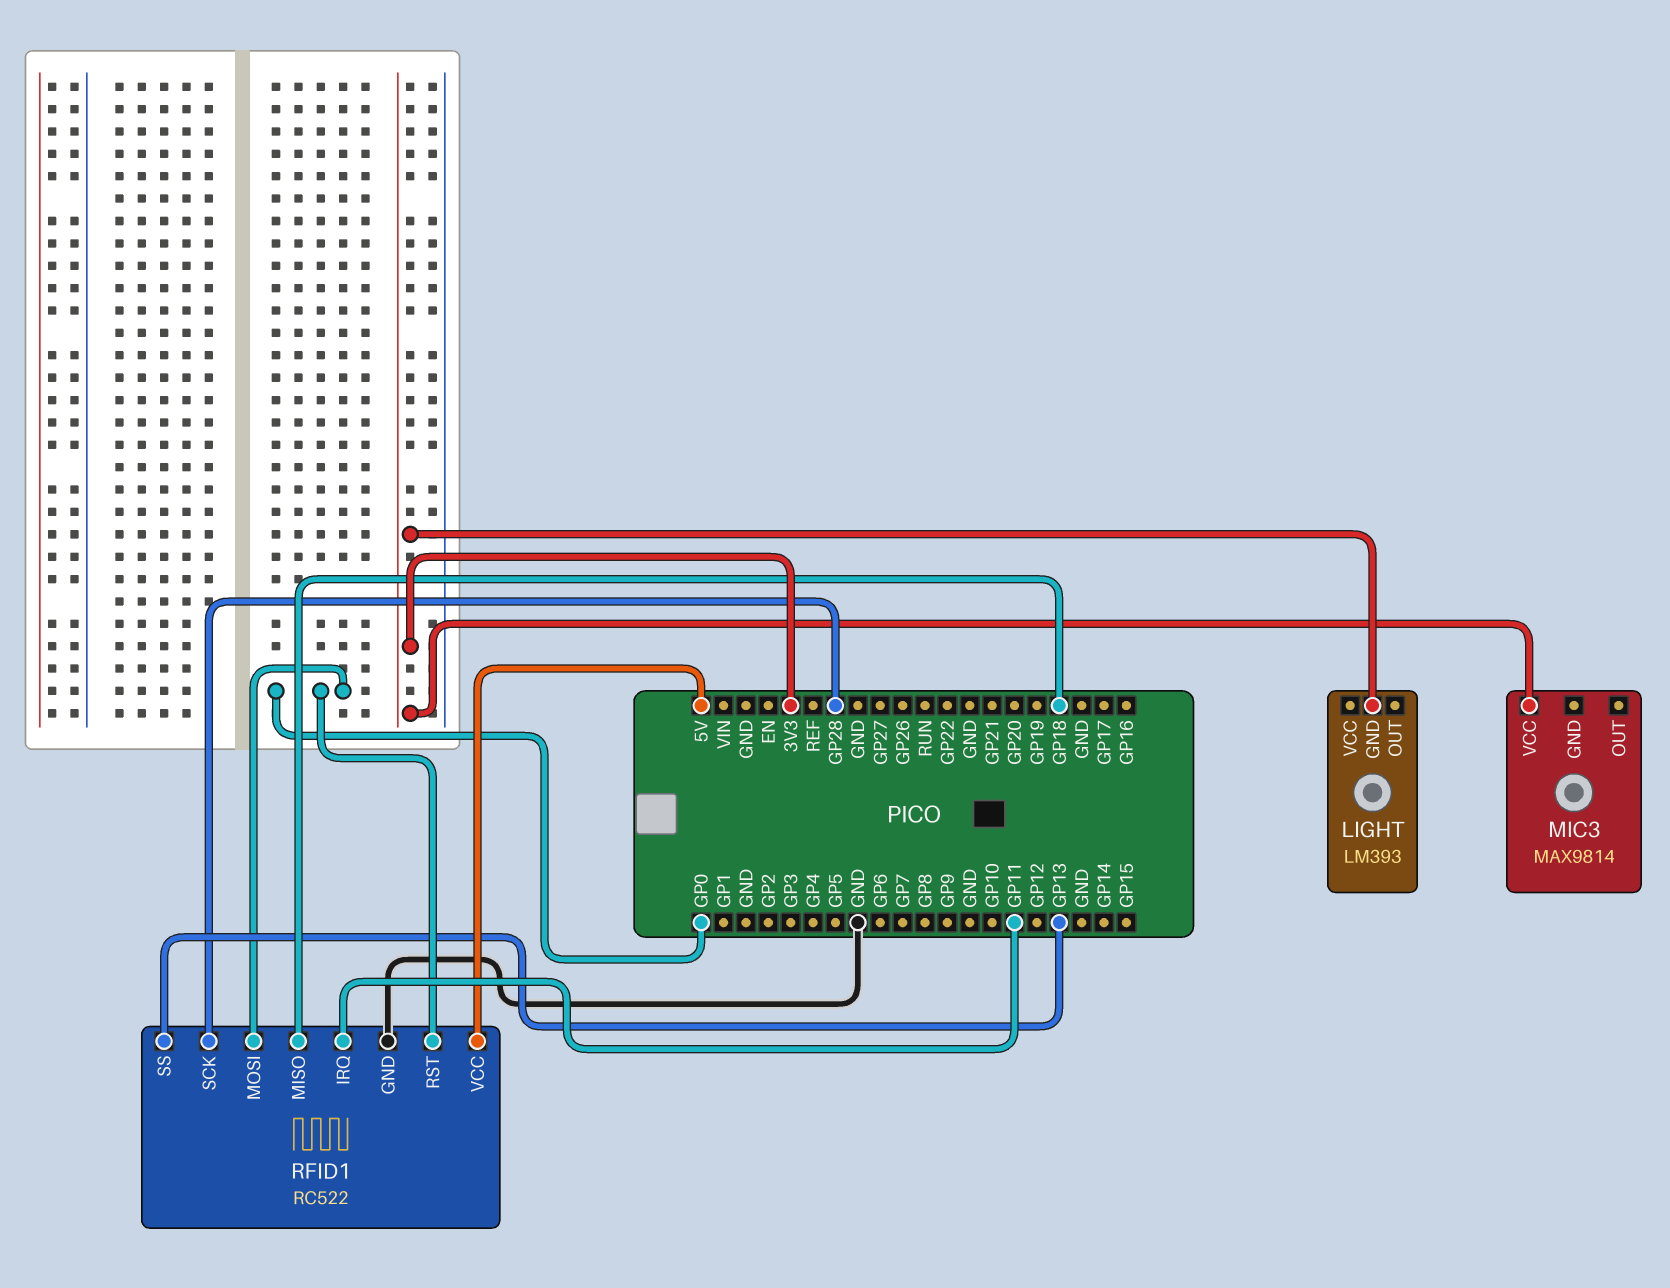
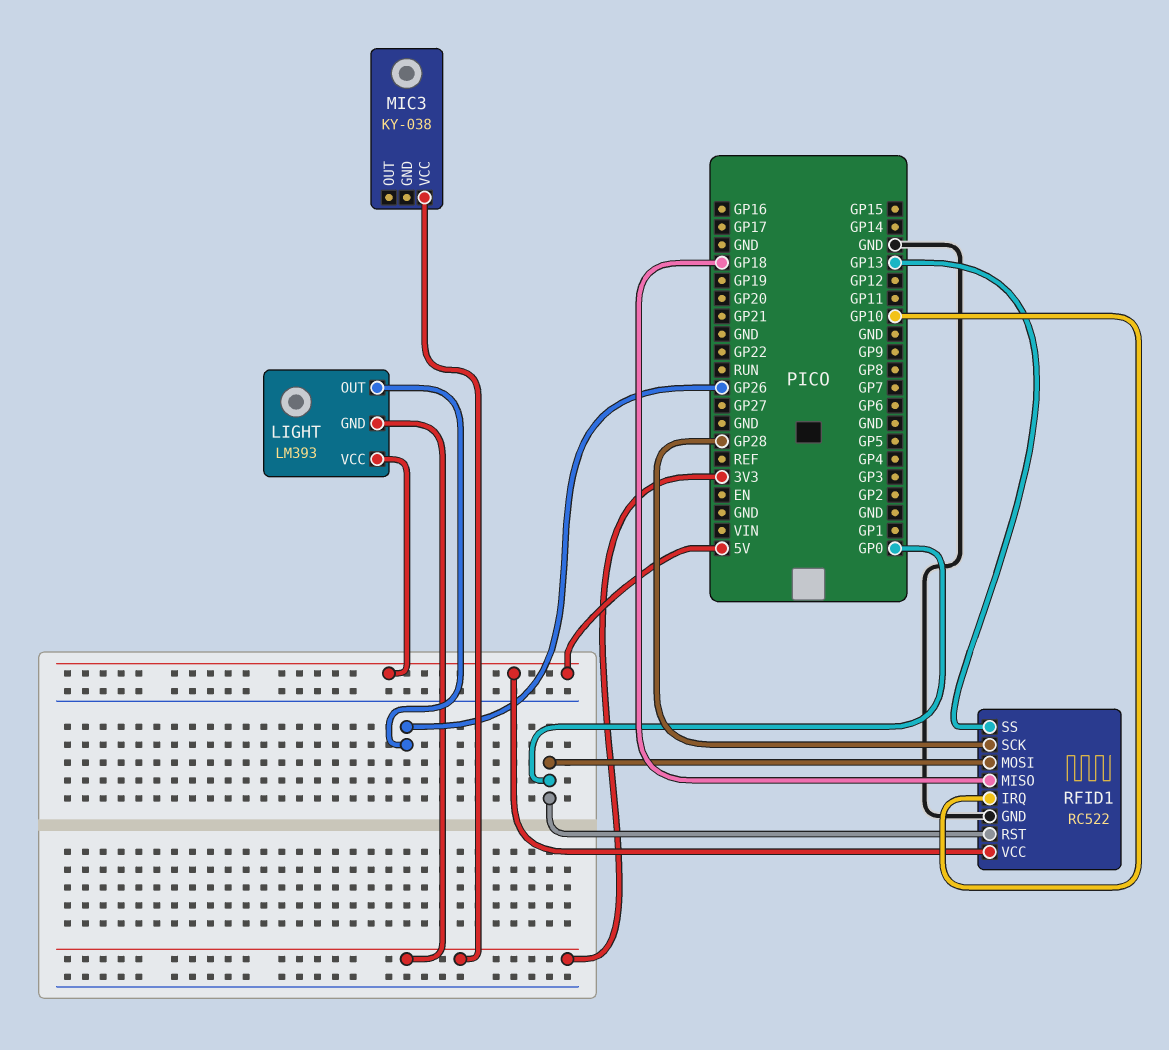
LIGHT pin OUT: none -> GP26
LIGHT pin VCC: none -> 5V
MIC3: MAX9814 -> KY-038
RFID1 pin IRQ: GP11 -> GP10

